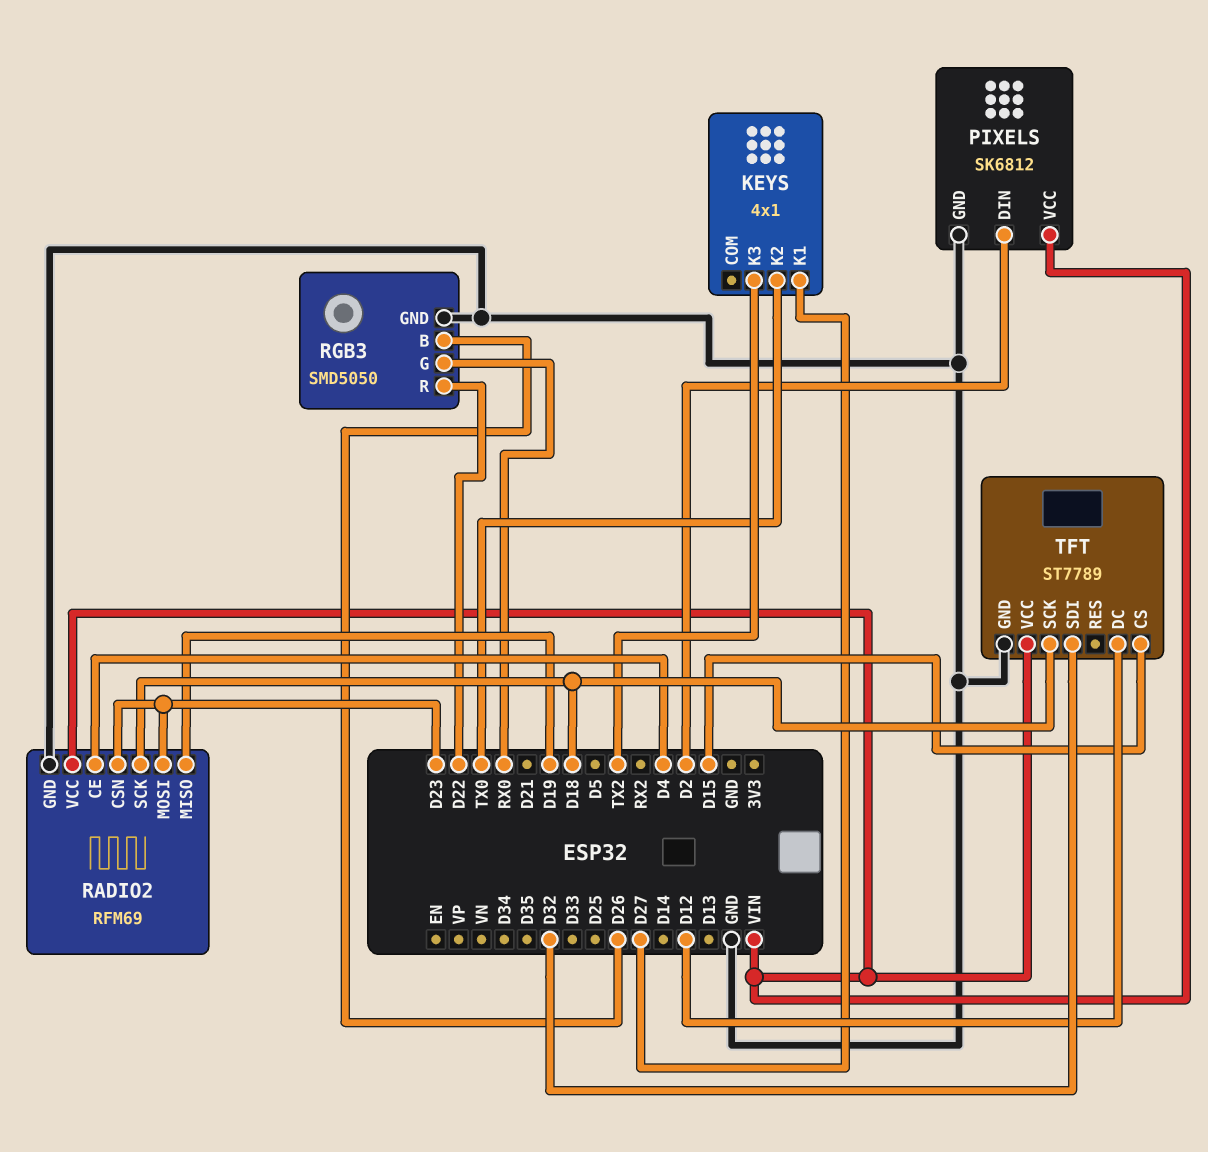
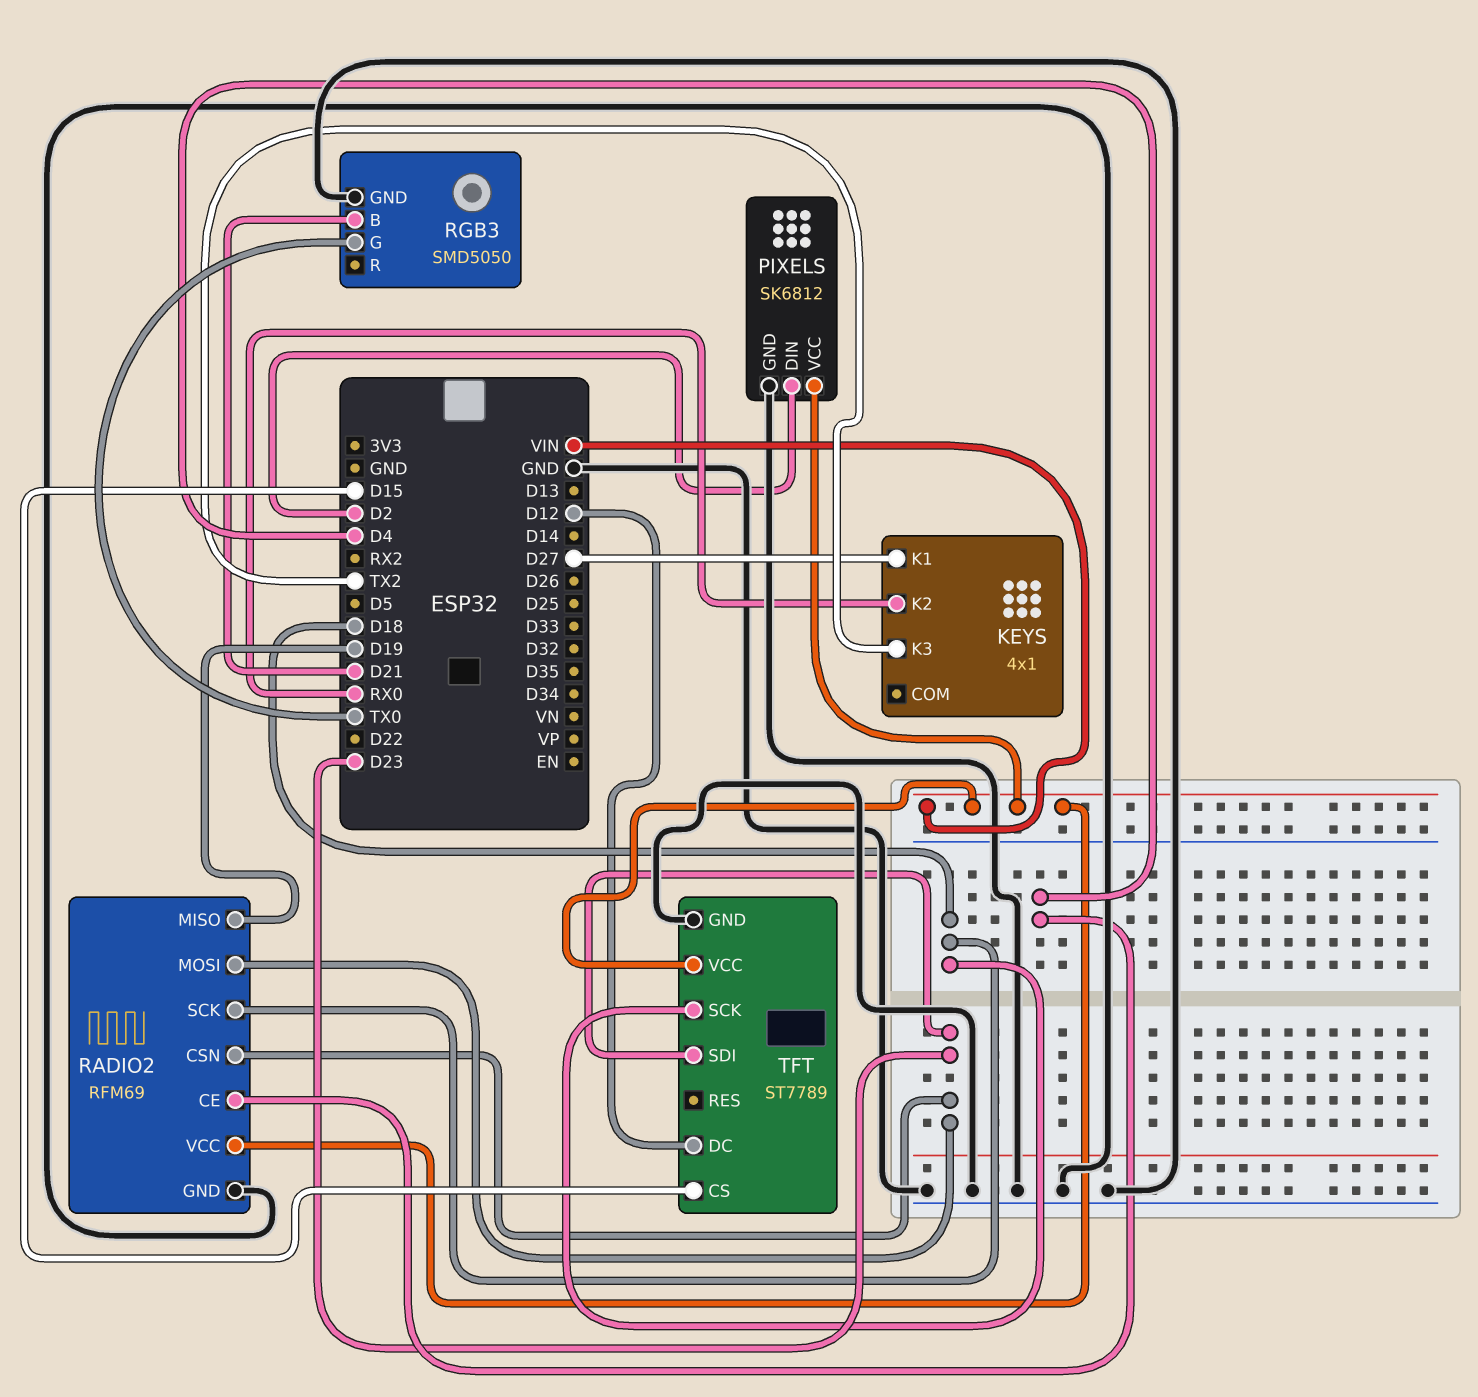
KEYS pin K2: TX0 -> RX0
RGB3 pin B: D26 -> D21
RGB3 pin G: RX0 -> TX0
RGB3 pin R: D22 -> none
TFT pin SDI: D32 -> D23

